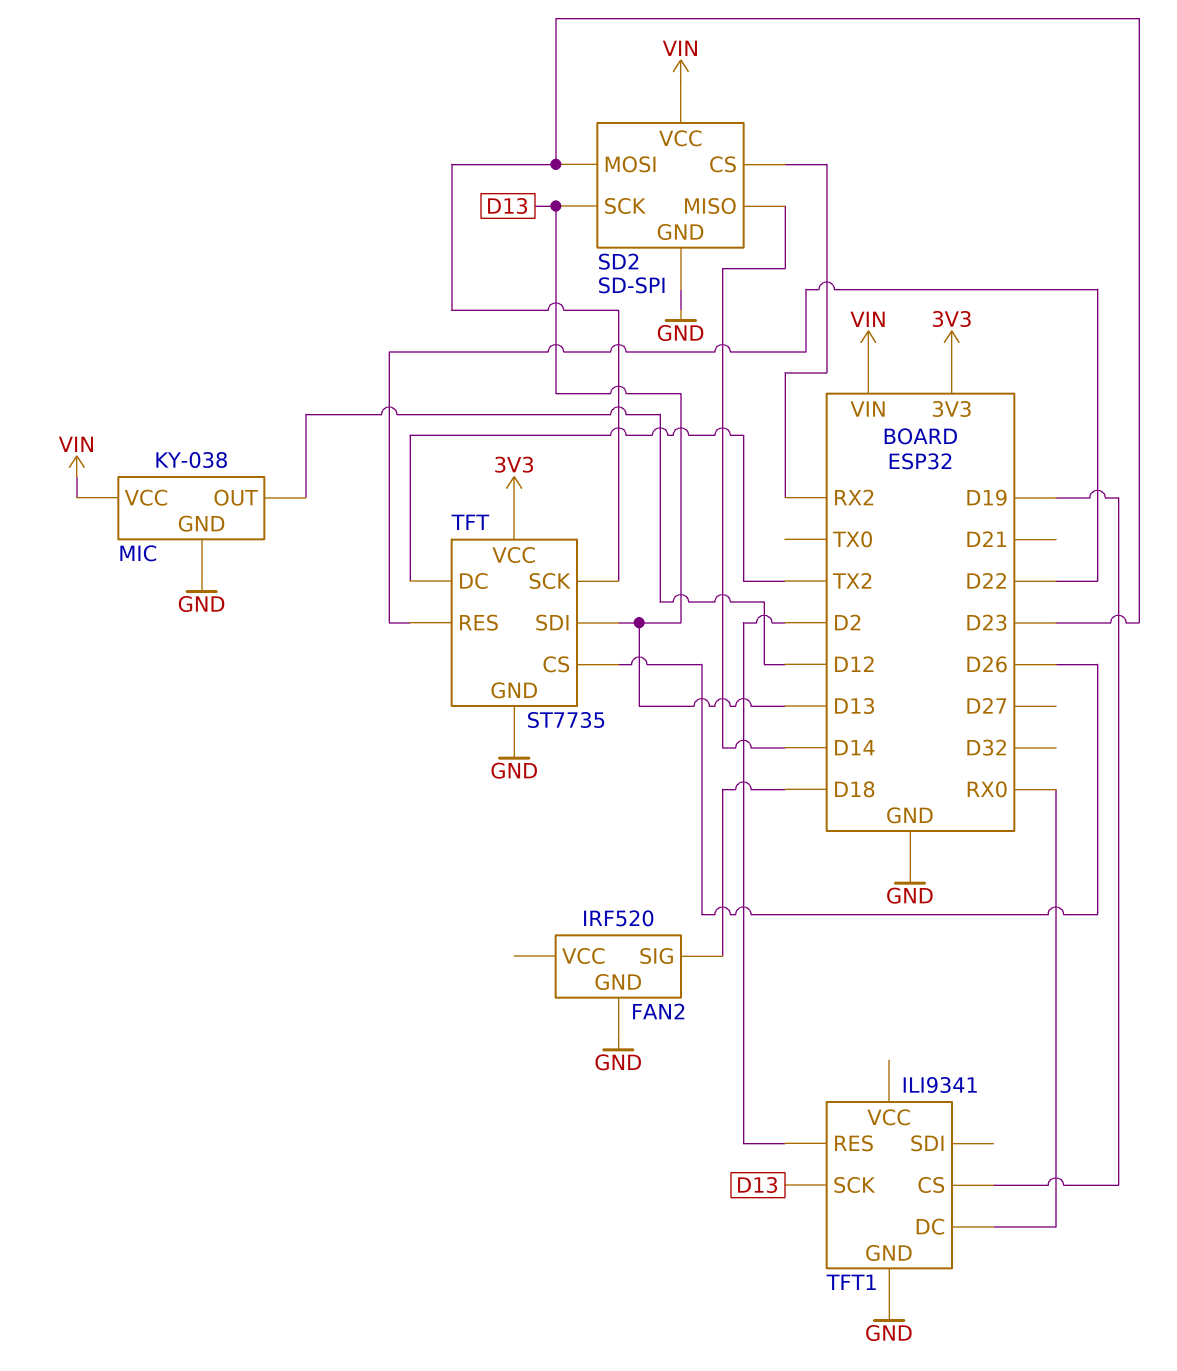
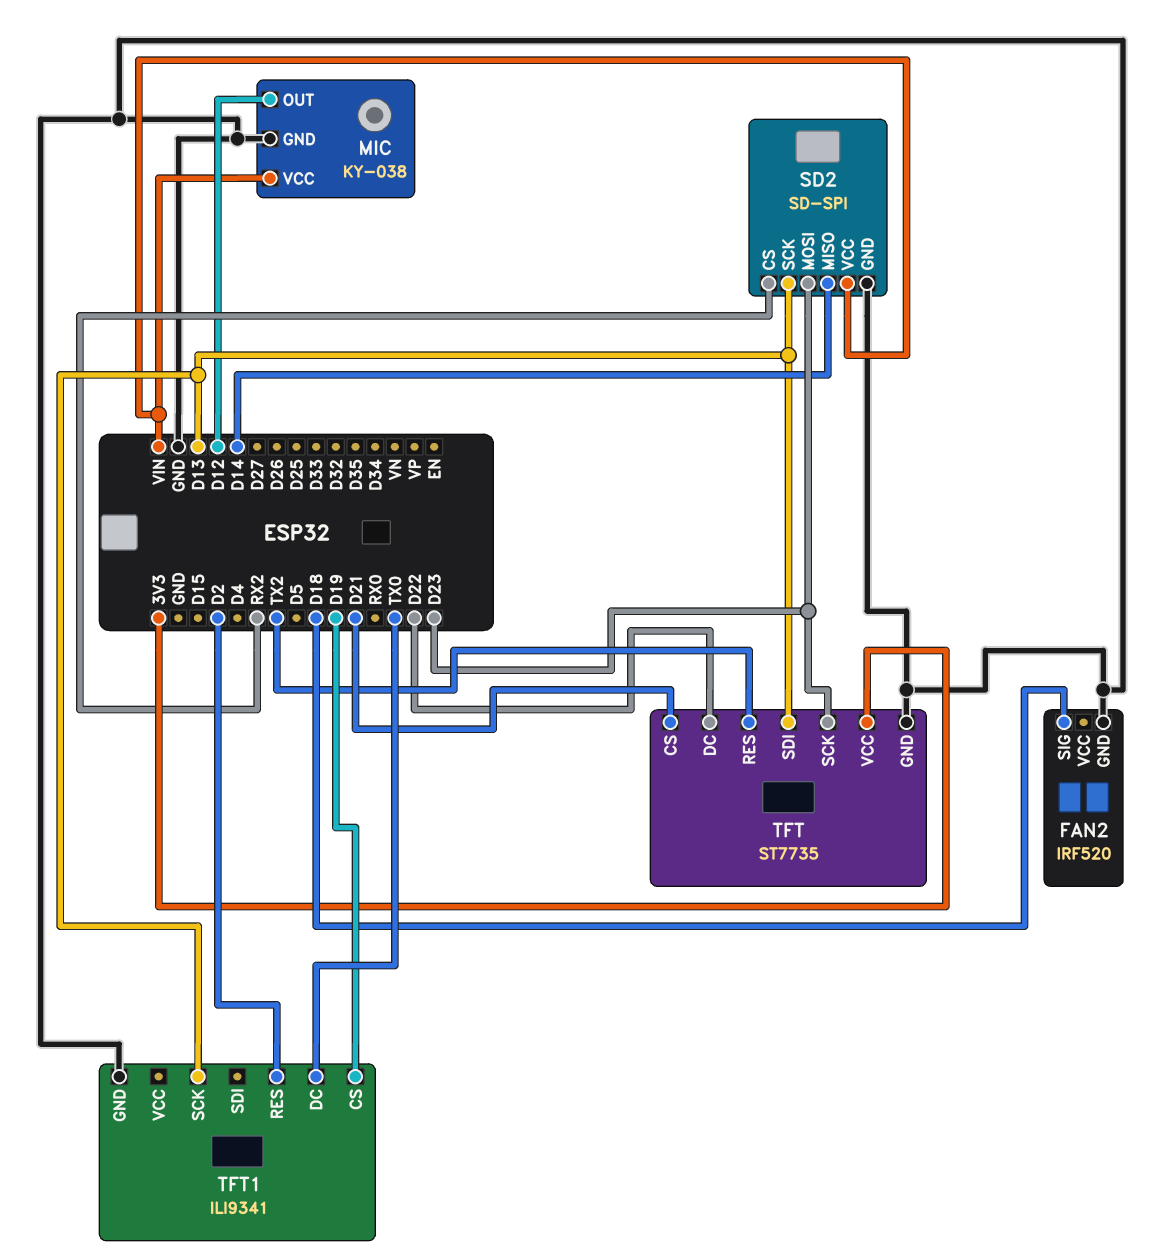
TFT pin CS: D26 -> D21
TFT pin DC: TX2 -> D22
TFT pin RES: D22 -> TX2
TFT1 pin DC: RX0 -> TX0

